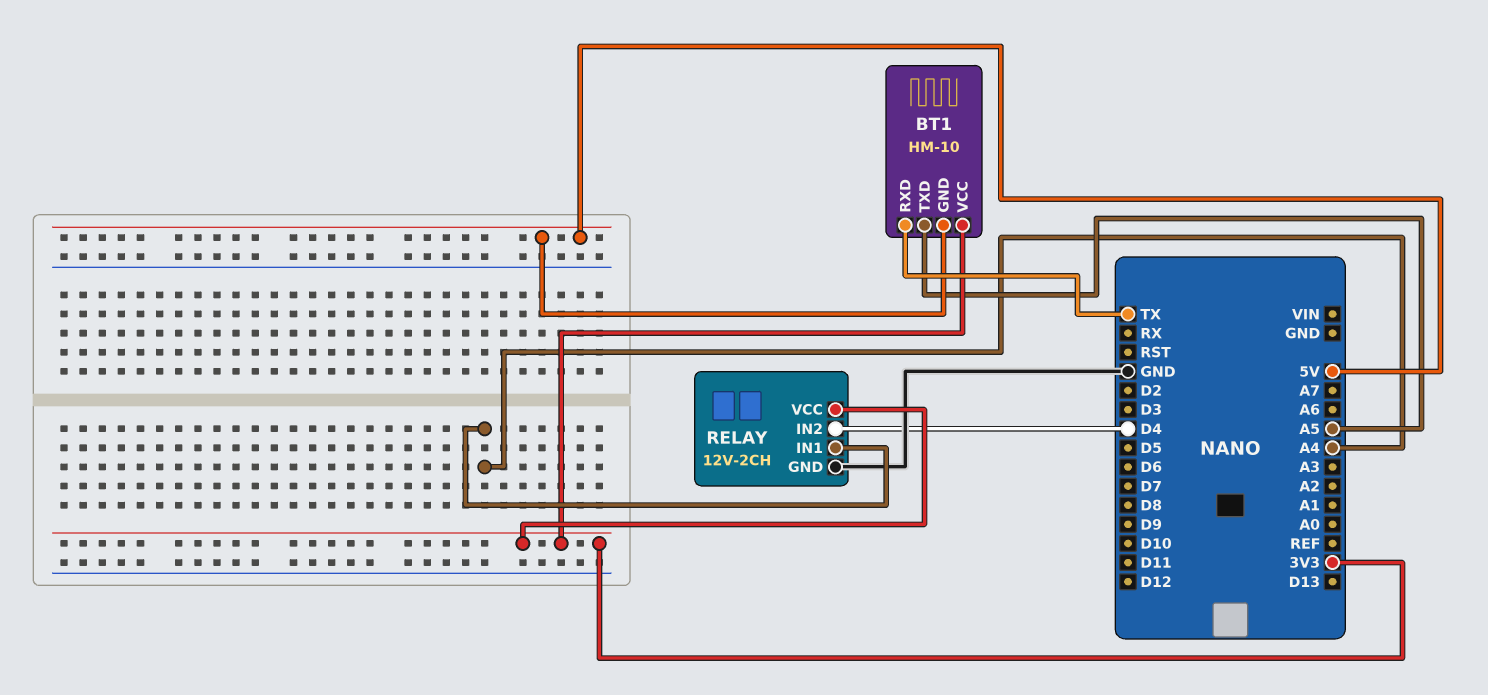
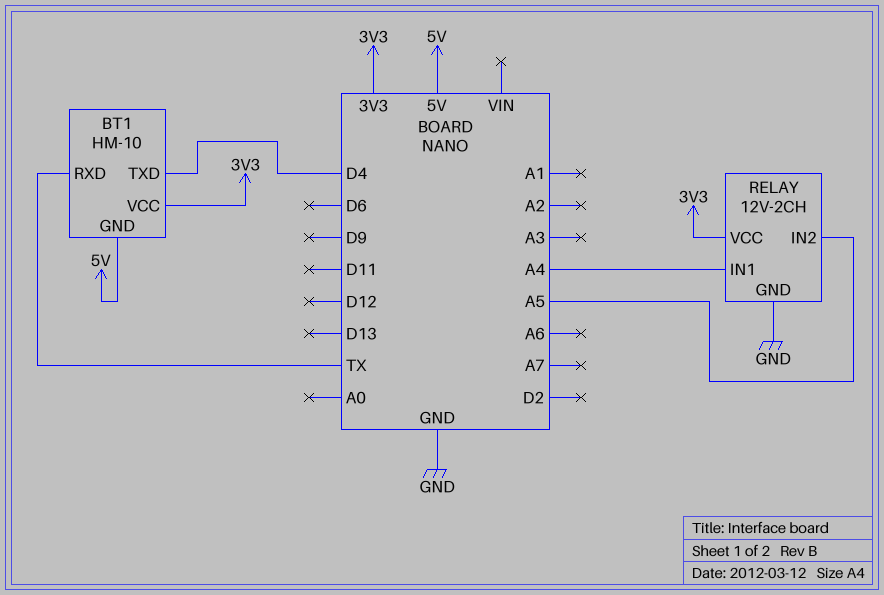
BT1 pin TXD: A5 -> D4
RELAY pin IN2: D4 -> A5

